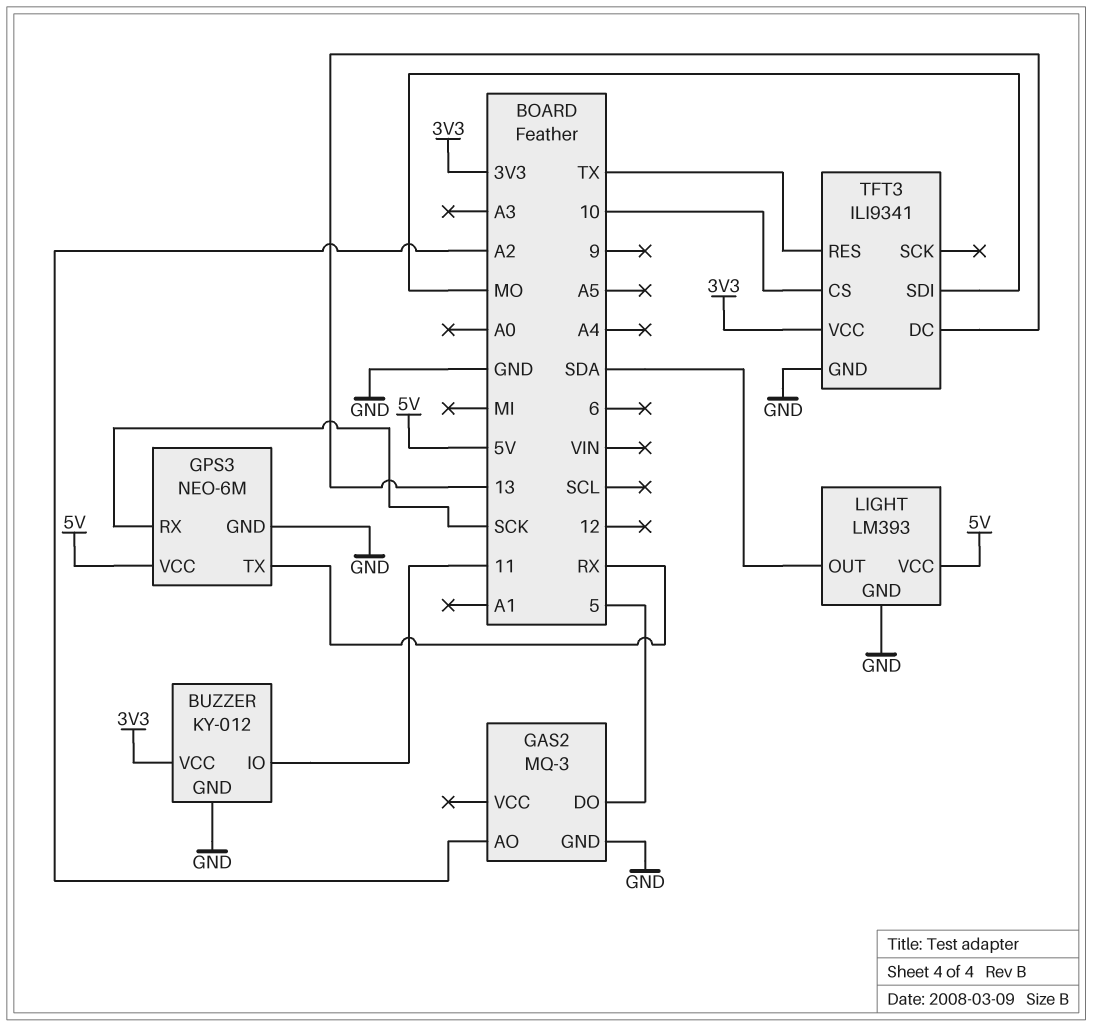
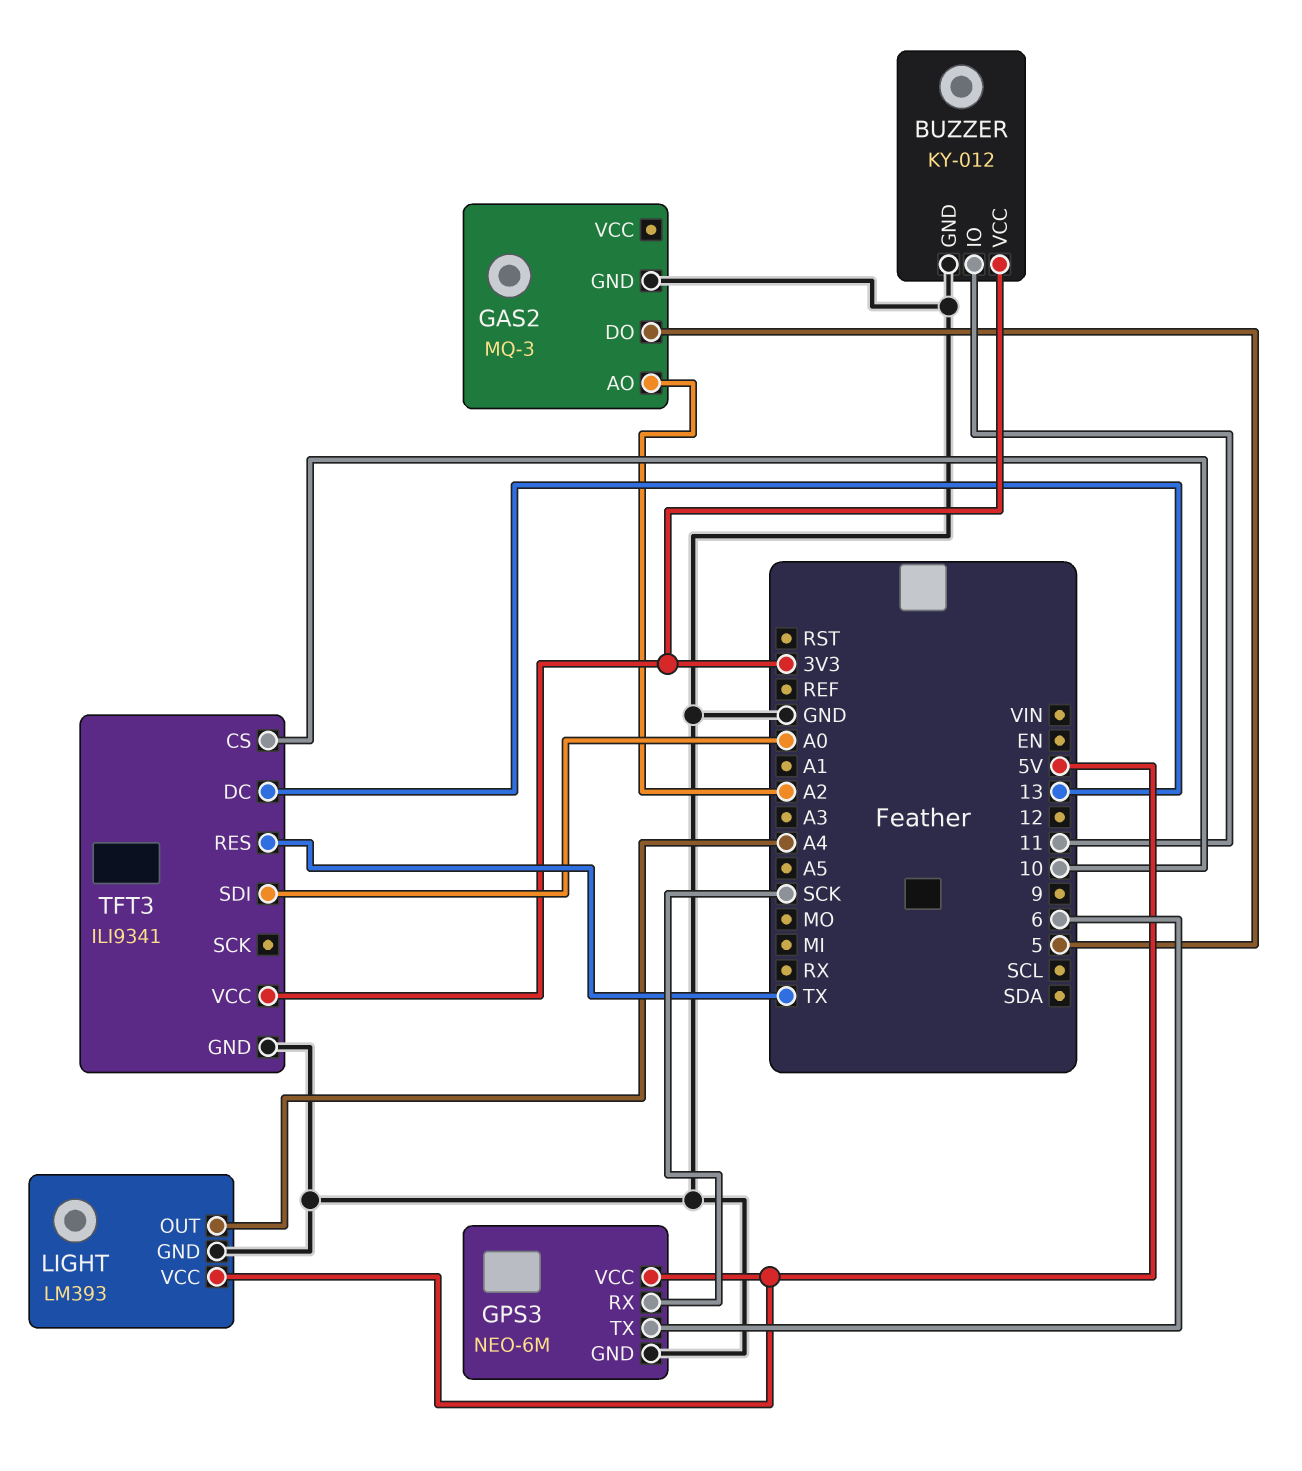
GPS3 pin TX: RX -> 6
LIGHT pin OUT: SDA -> A4
TFT3 pin SDI: MO -> A0

